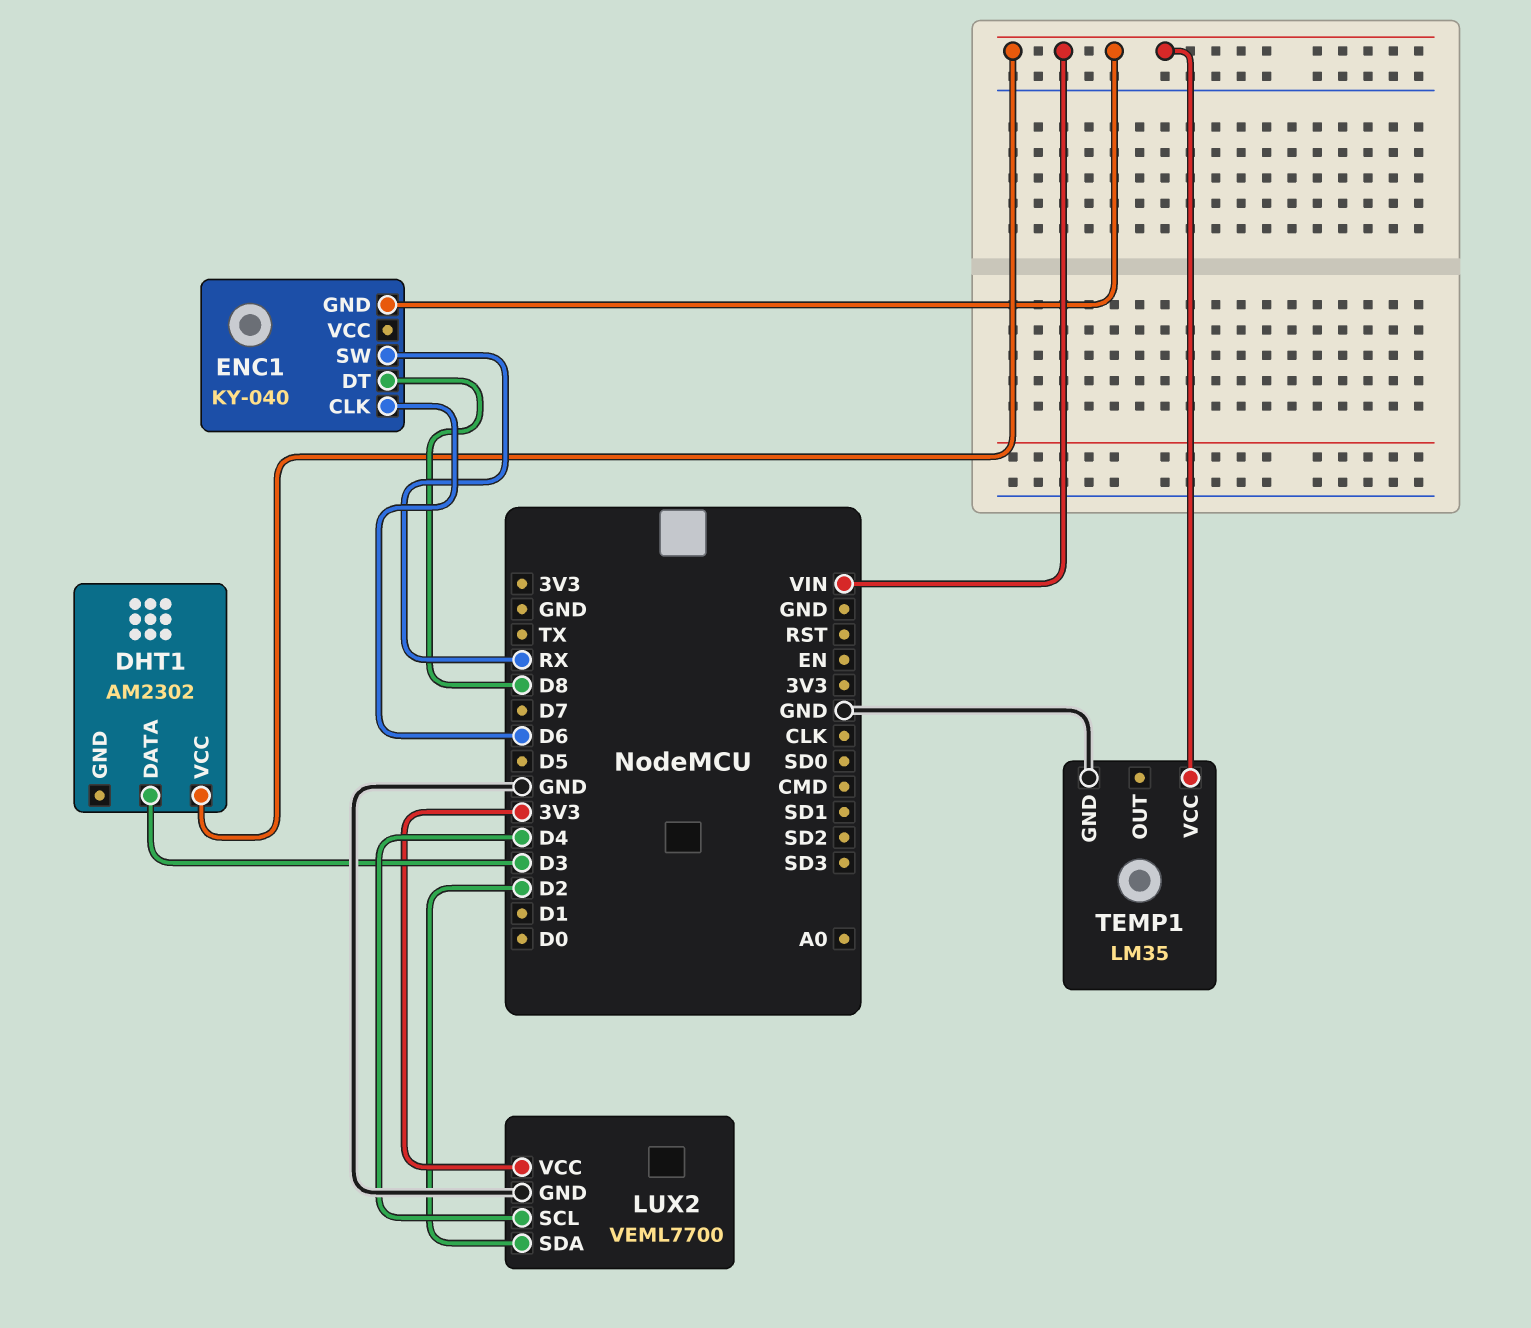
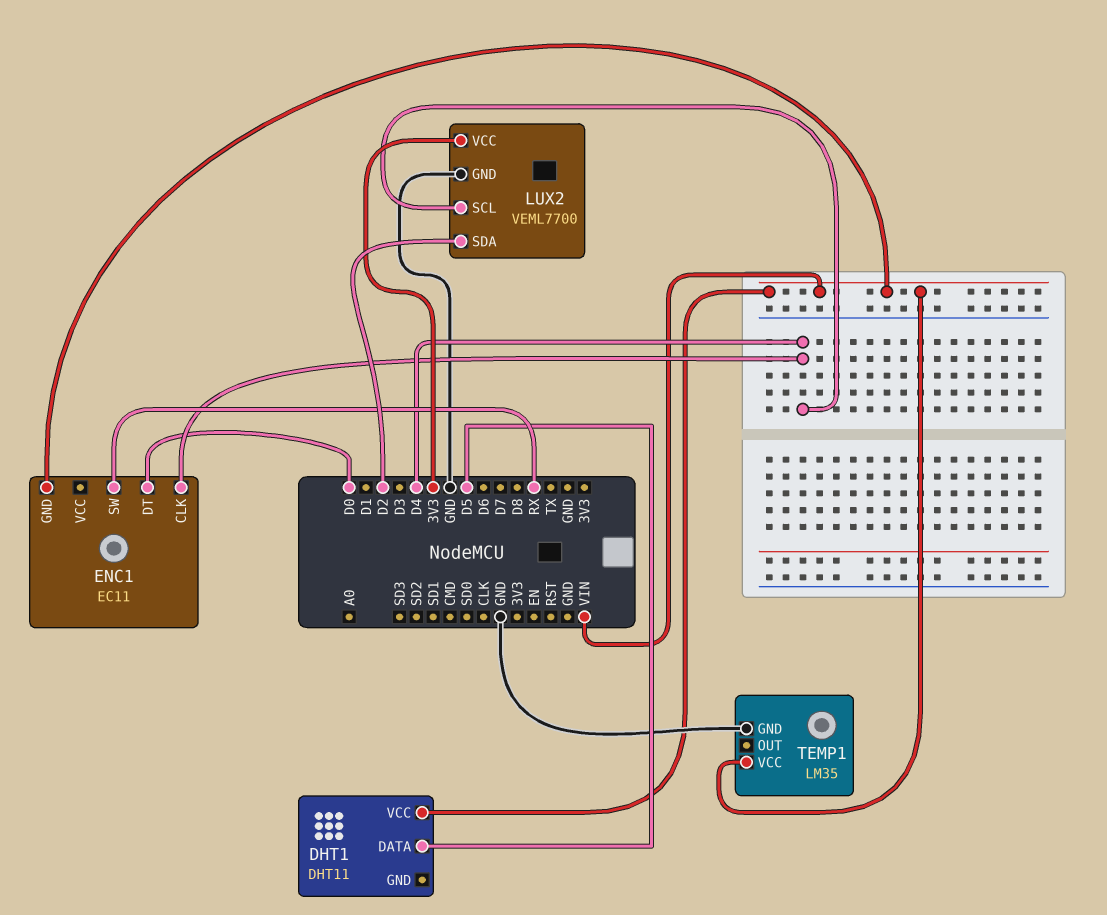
DHT1: AM2302 -> DHT11
DHT1 pin DATA: D3 -> D5
ENC1: KY-040 -> EC11
ENC1 pin CLK: D6 -> D4
ENC1 pin DT: D8 -> D0

